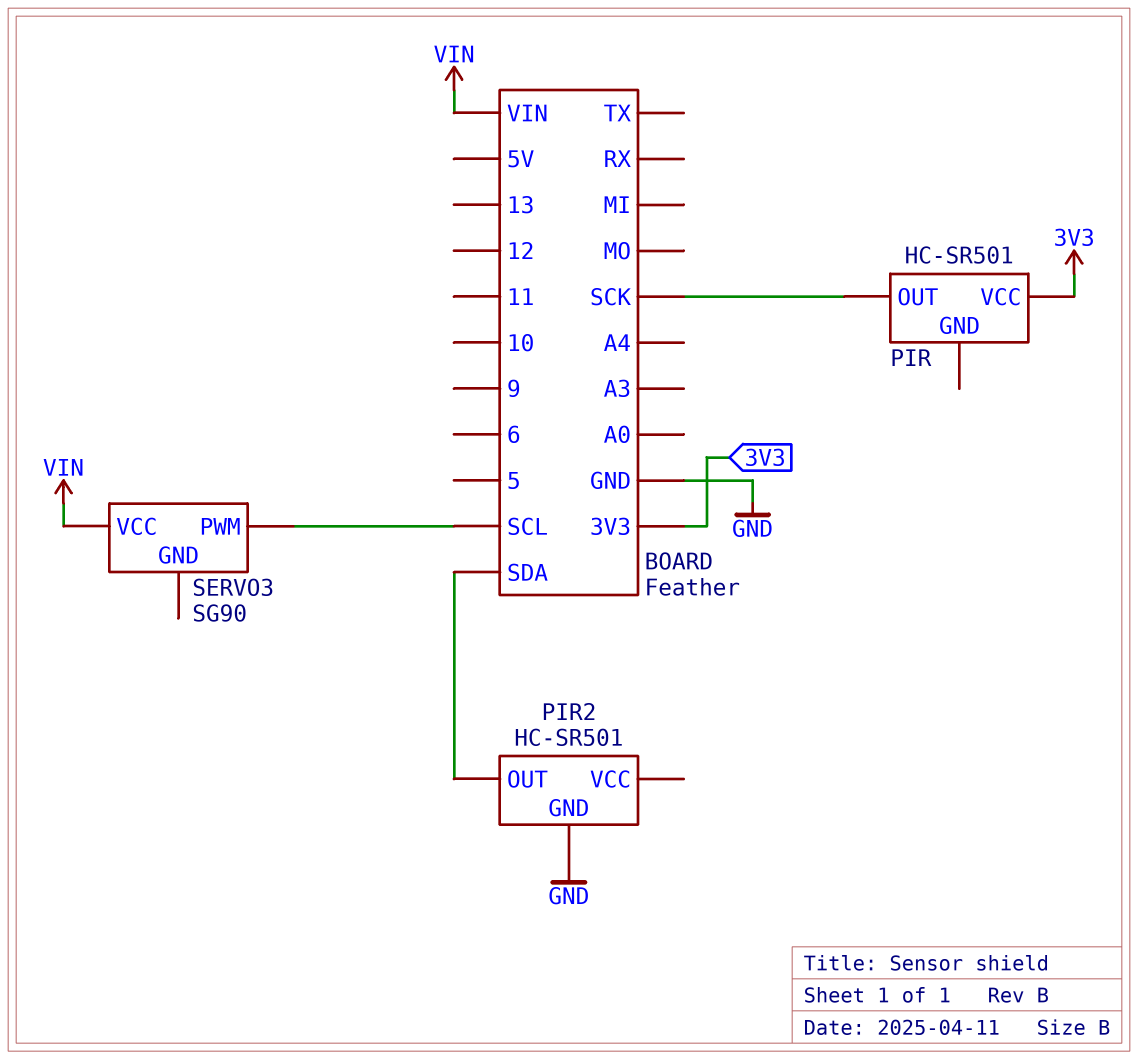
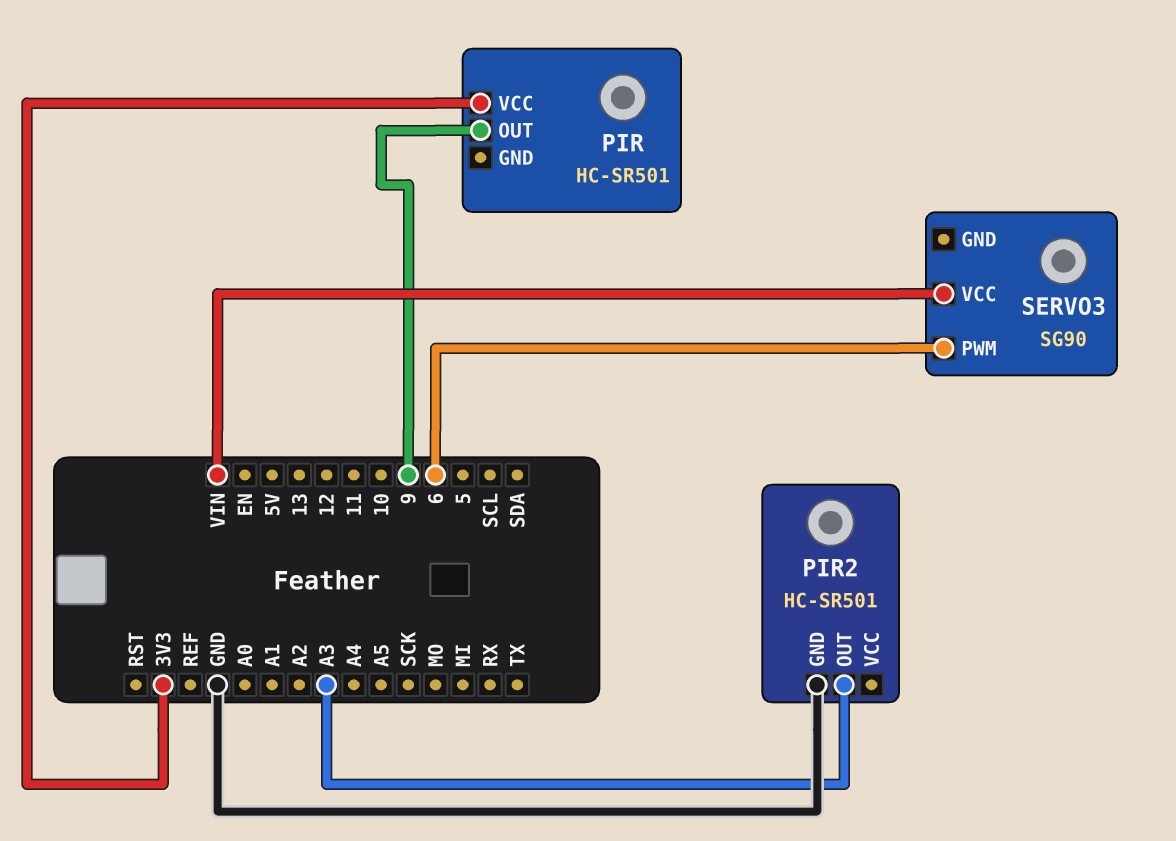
PIR pin OUT: SCK -> 9
PIR2 pin OUT: SDA -> A3
SERVO3 pin PWM: SCL -> 6

